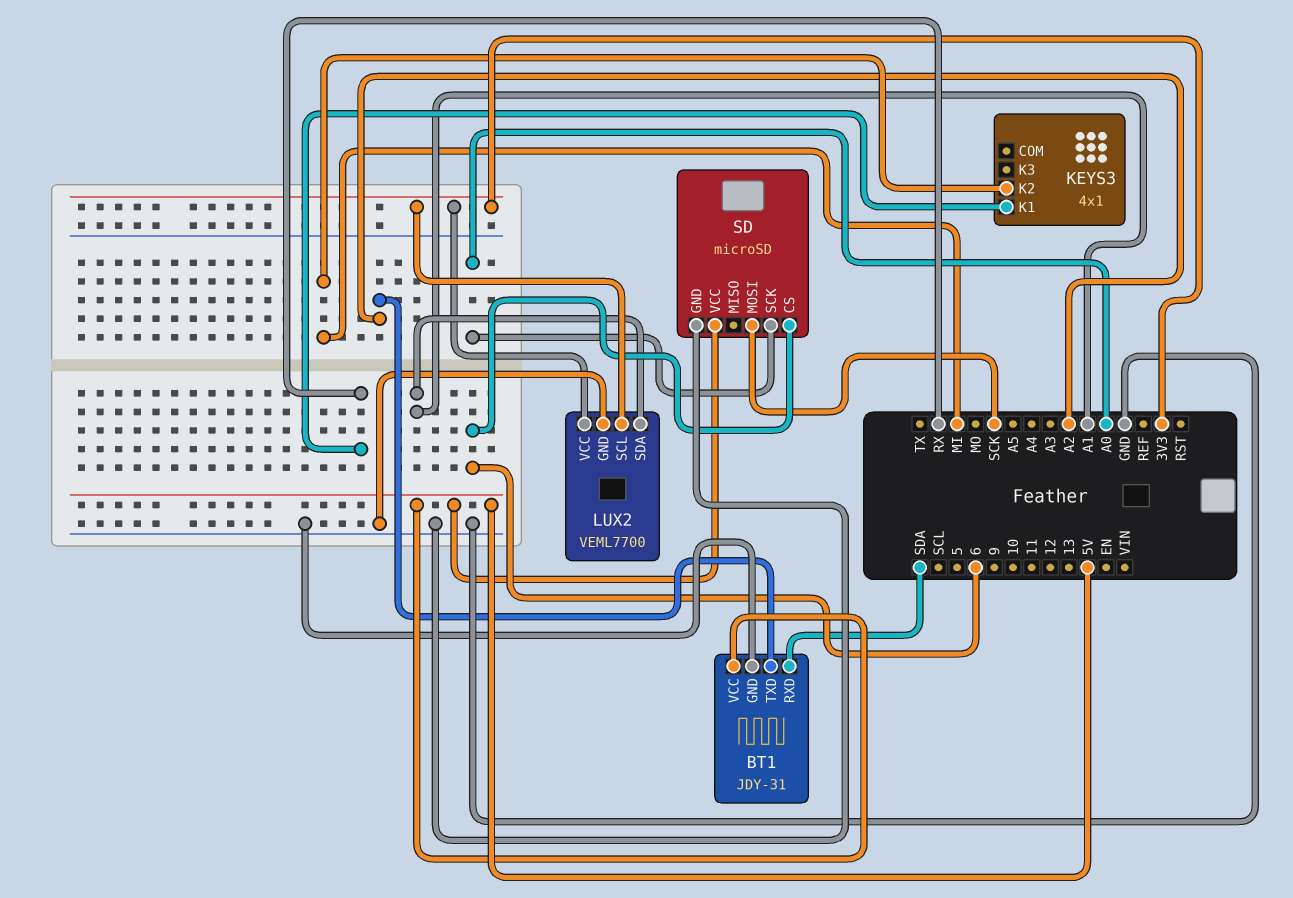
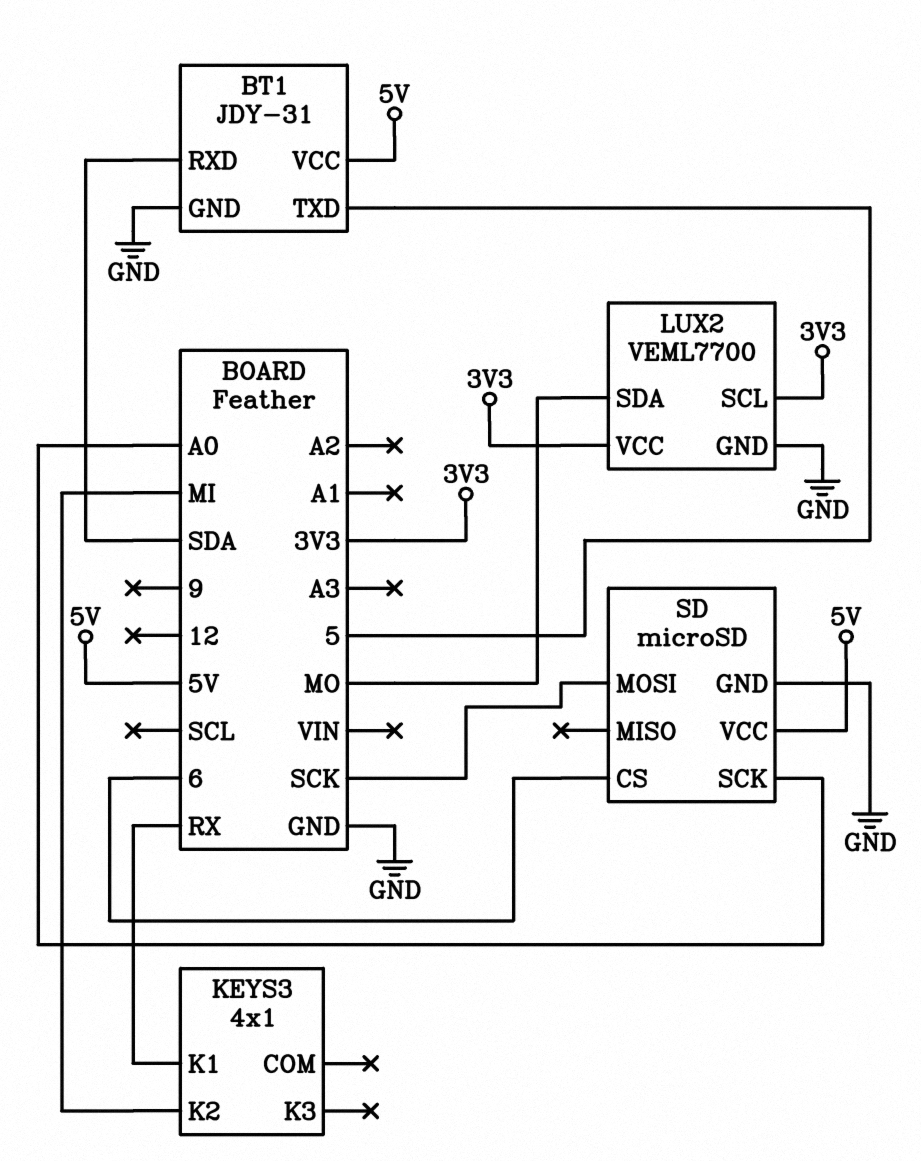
BT1 pin TXD: A2 -> 5
LUX2 pin SDA: A1 -> MO

